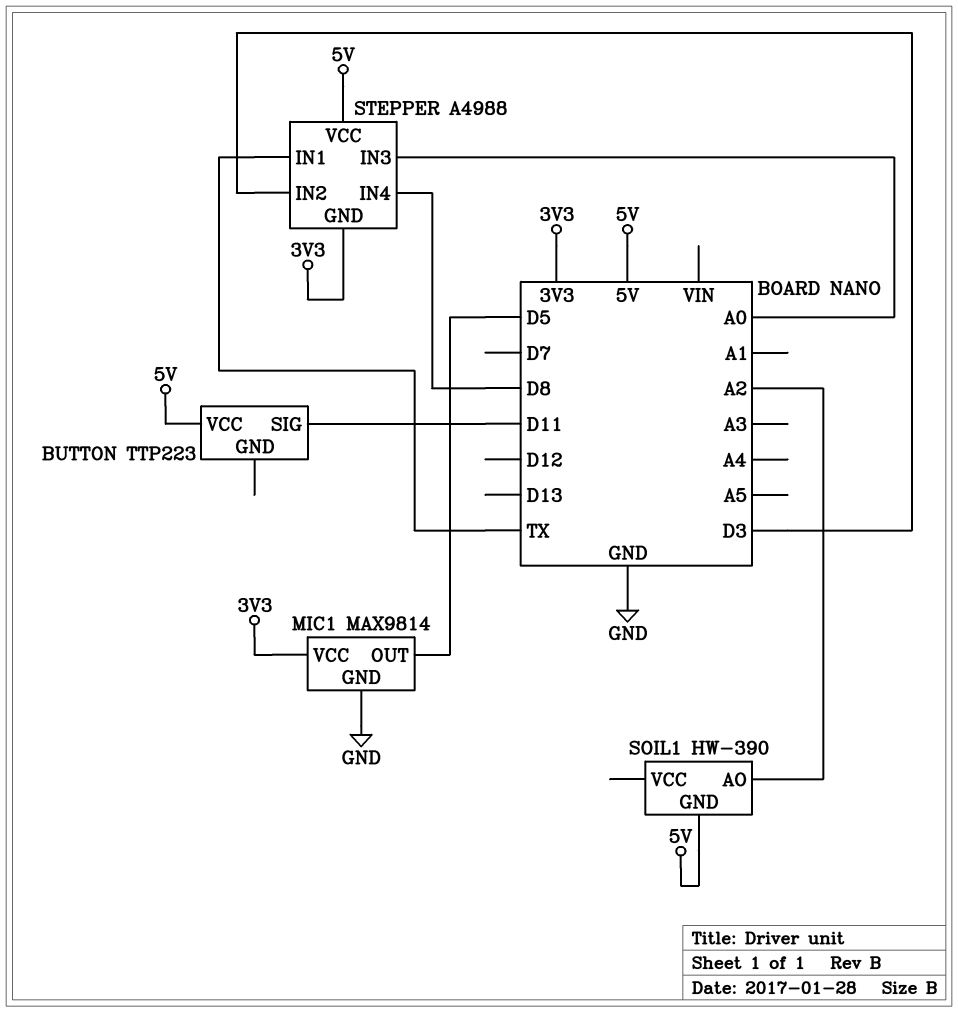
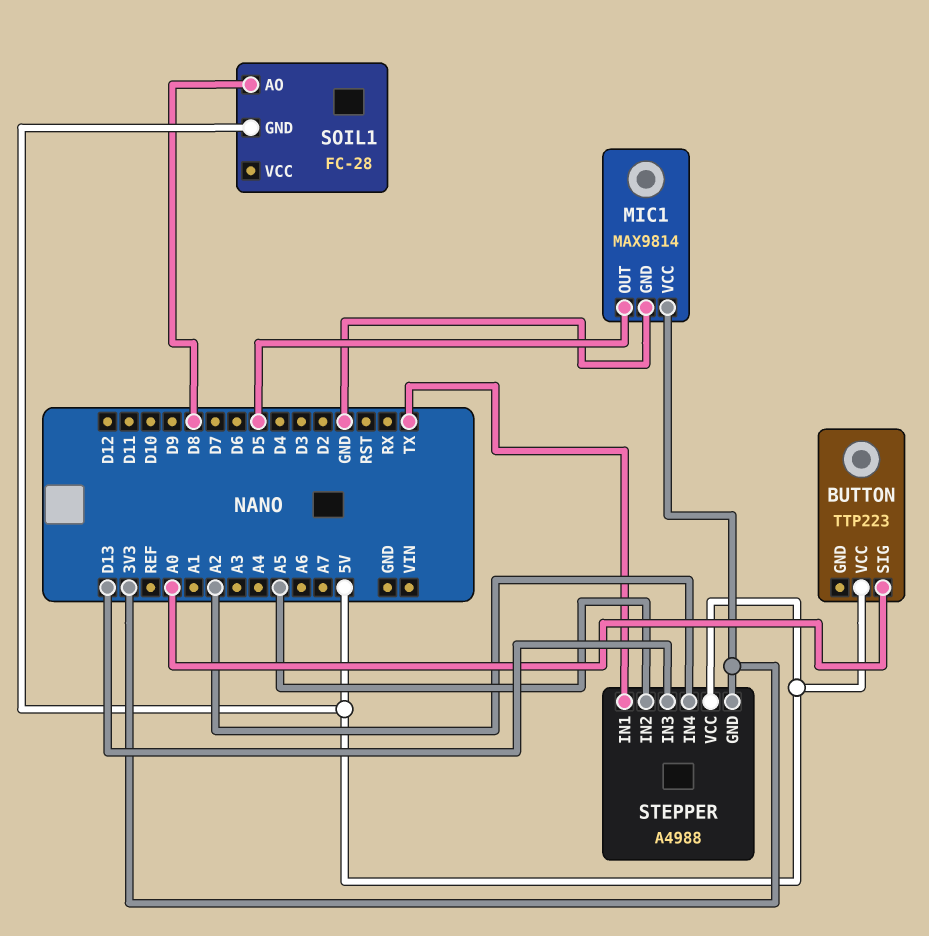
BUTTON pin SIG: D11 -> A0
SOIL1: HW-390 -> FC-28
SOIL1 pin AO: A2 -> D8
STEPPER pin IN2: D3 -> A5
STEPPER pin IN3: A0 -> D13
STEPPER pin IN4: D8 -> A2

